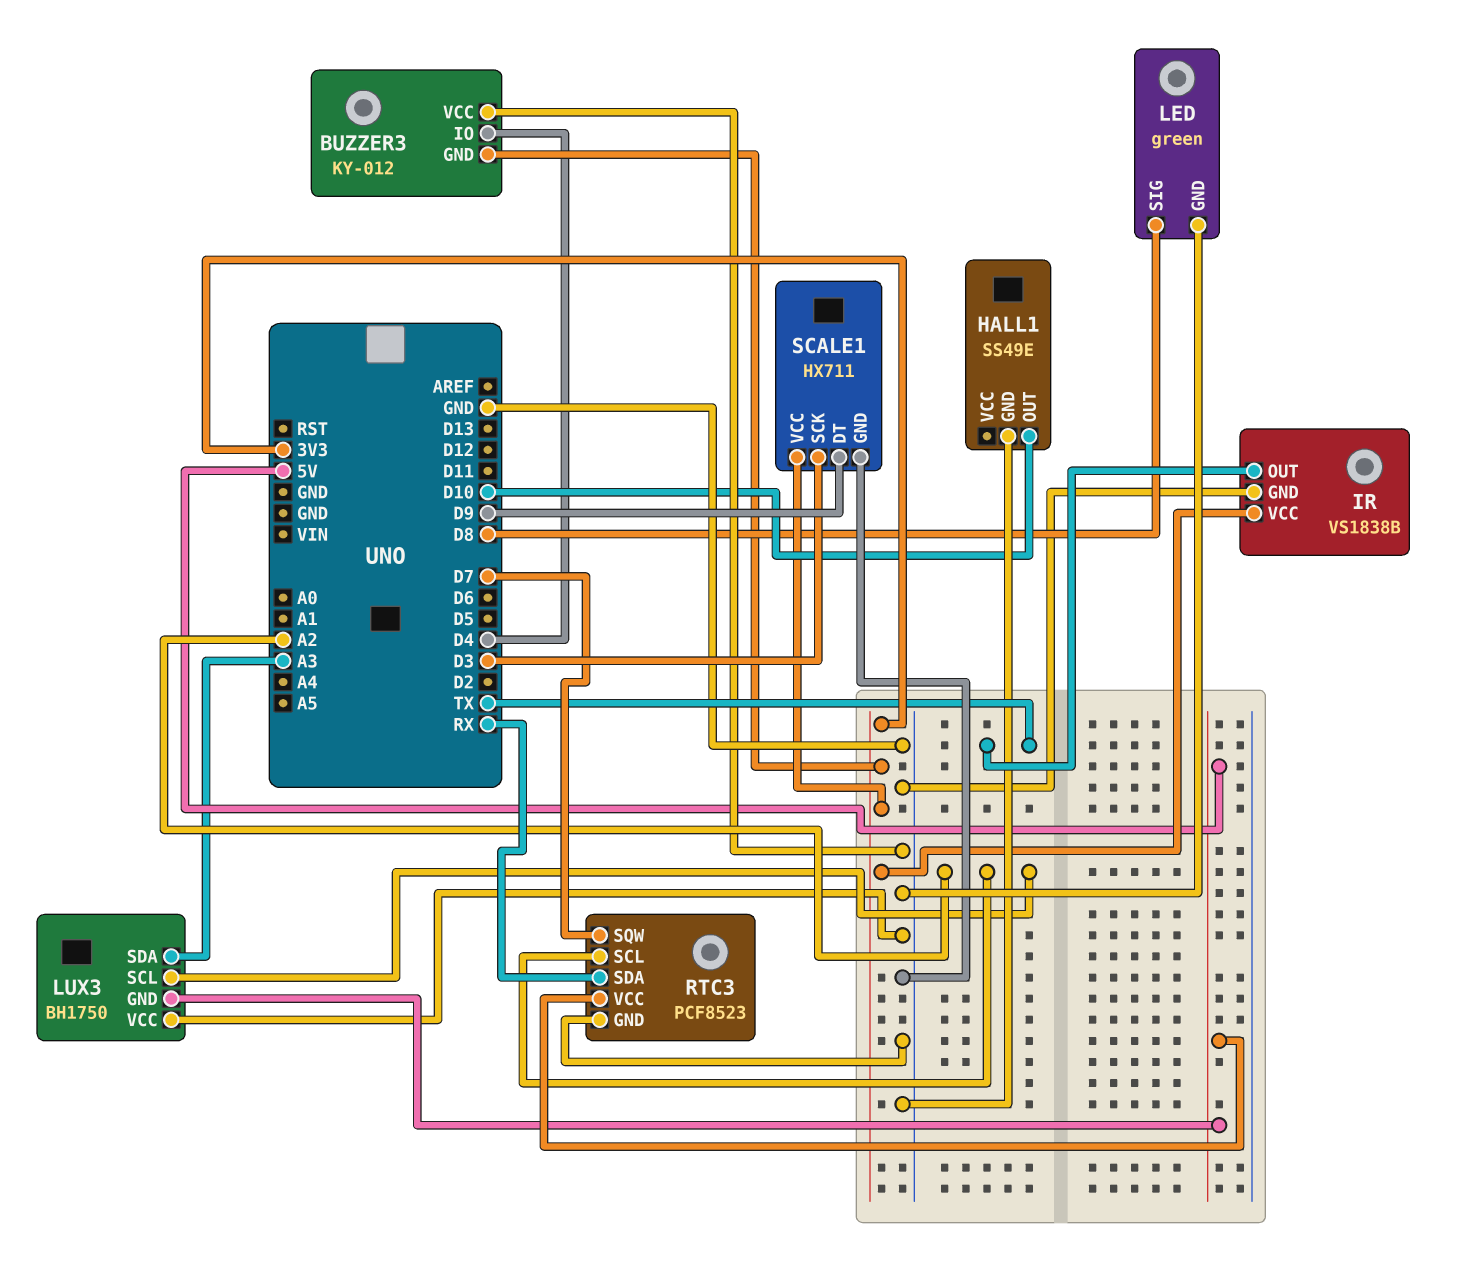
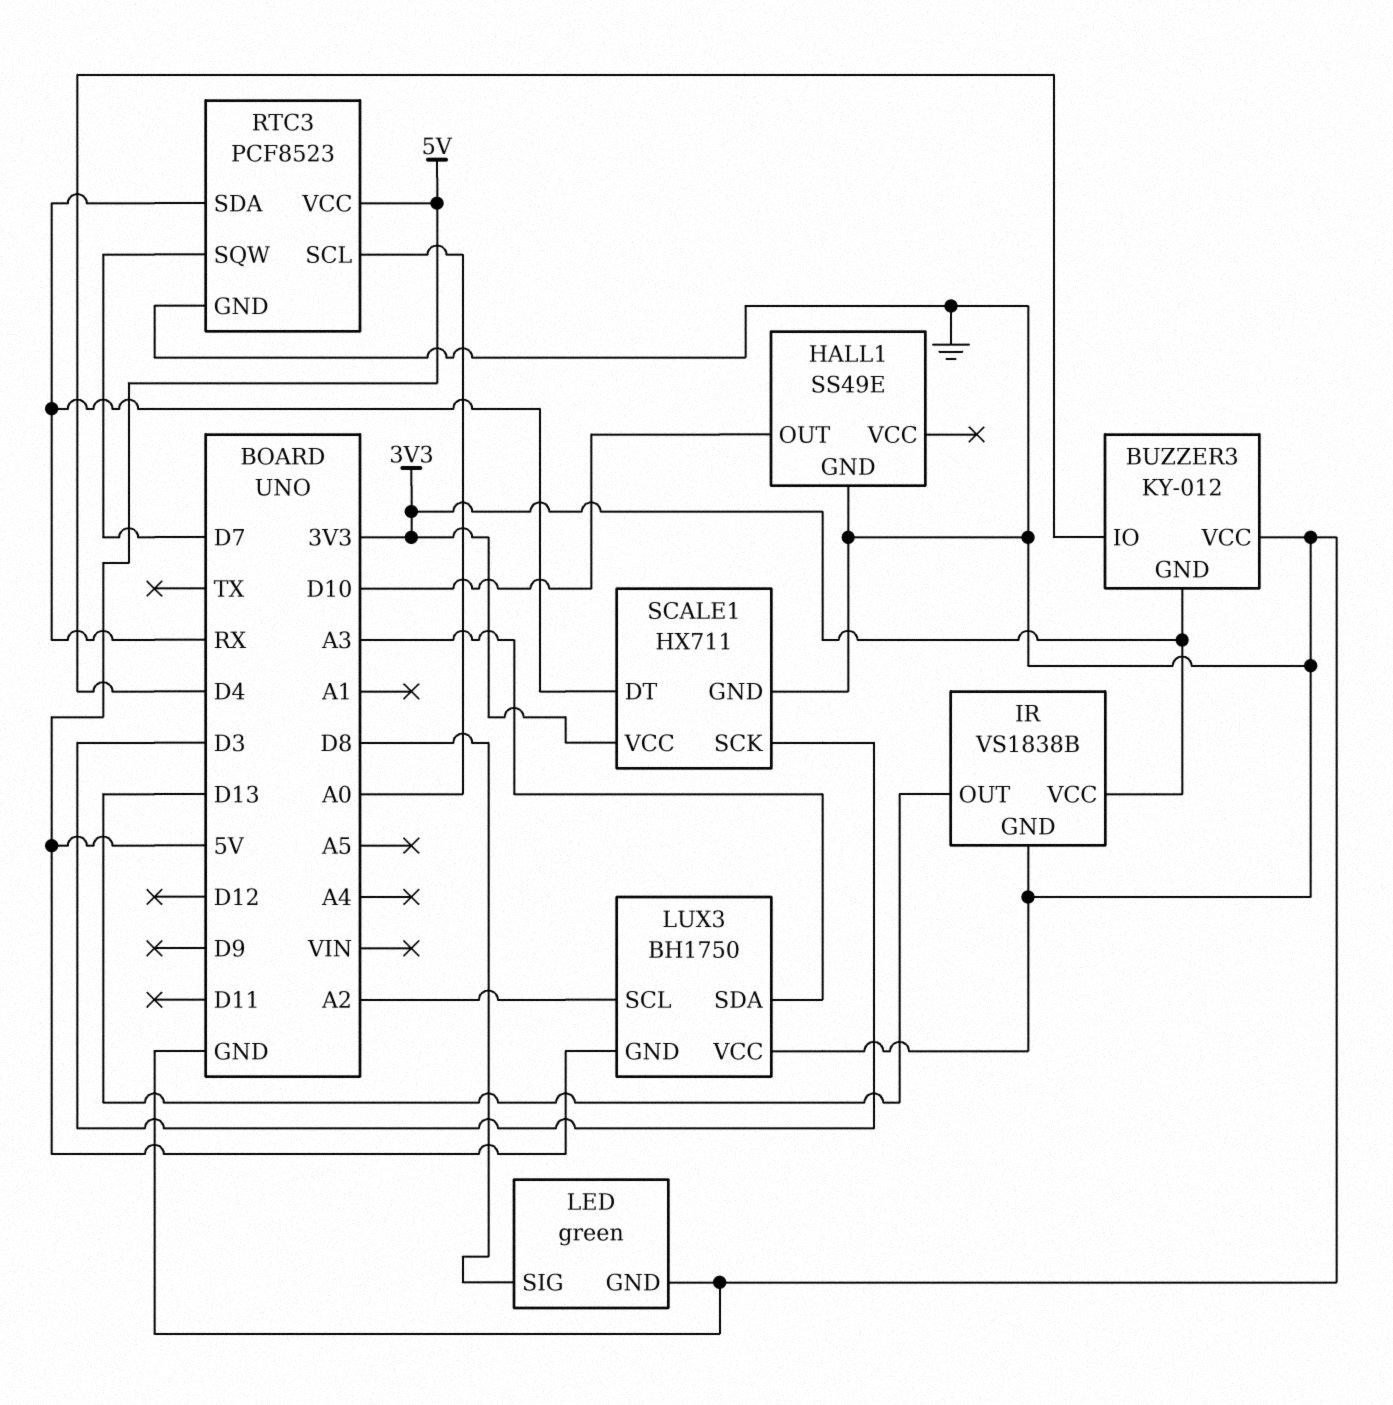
IR pin OUT: TX -> D13
RTC3 pin SCL: A2 -> A0
SCALE1 pin DT: D9 -> RX

